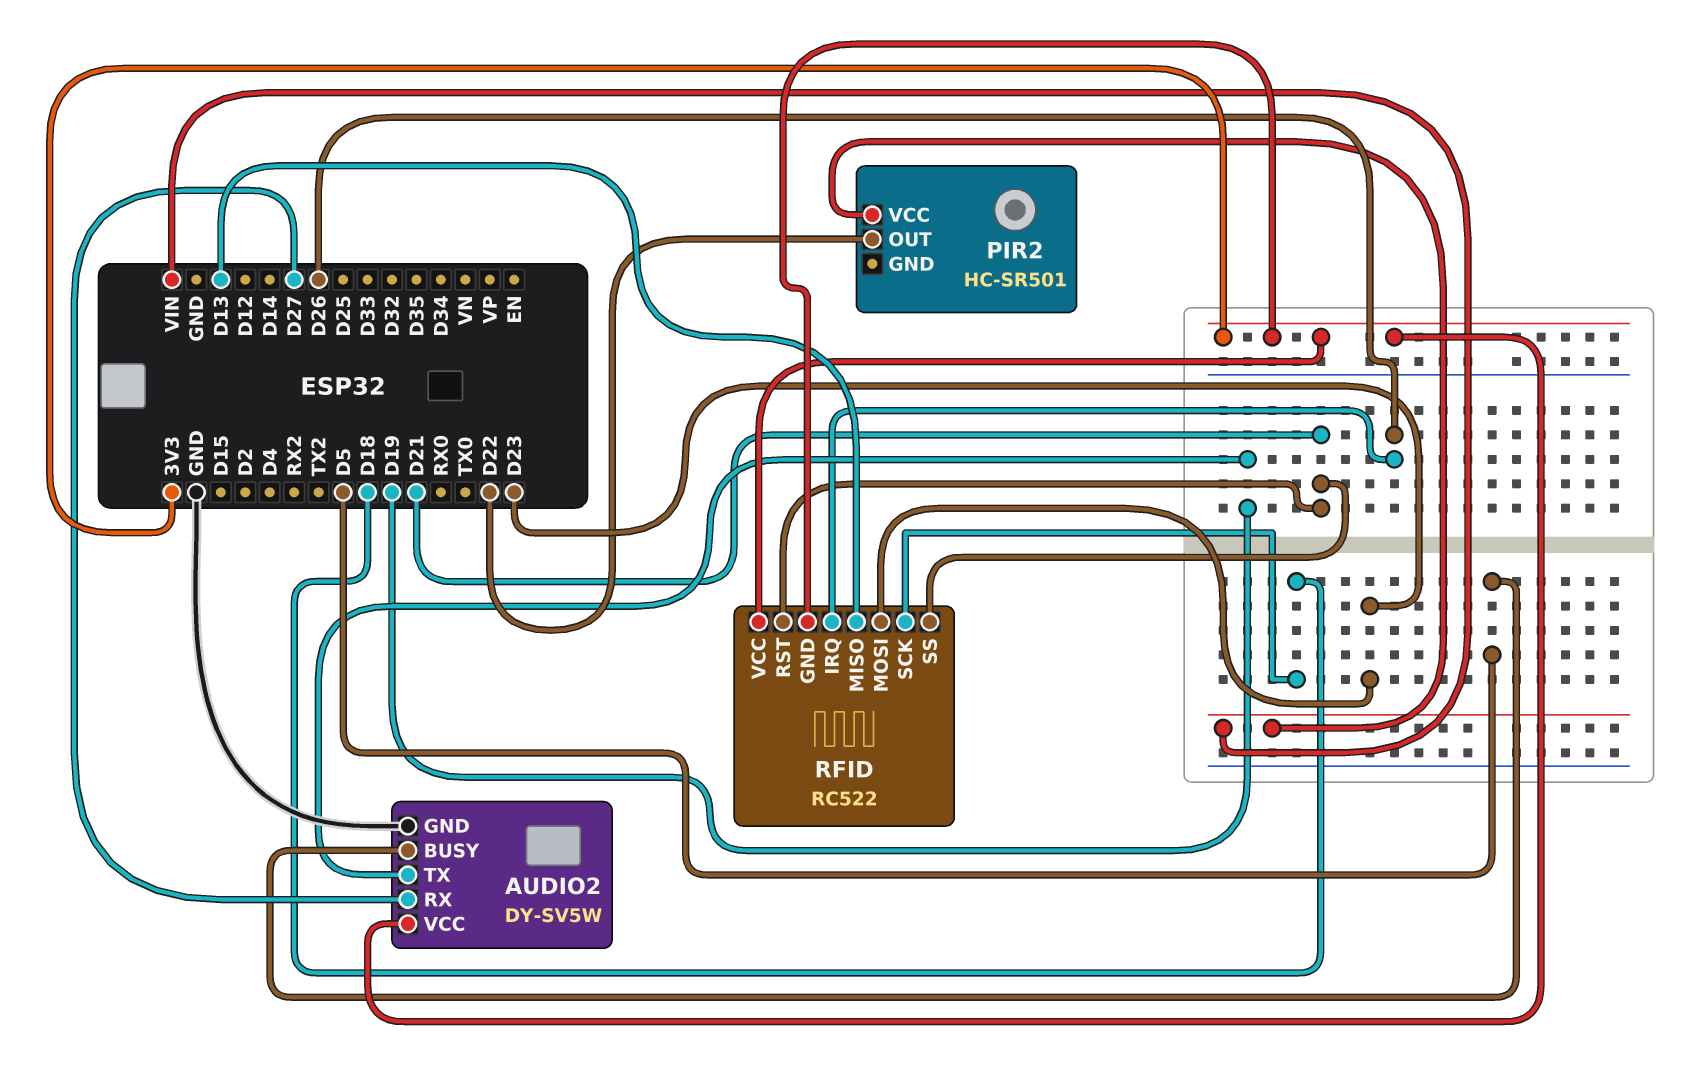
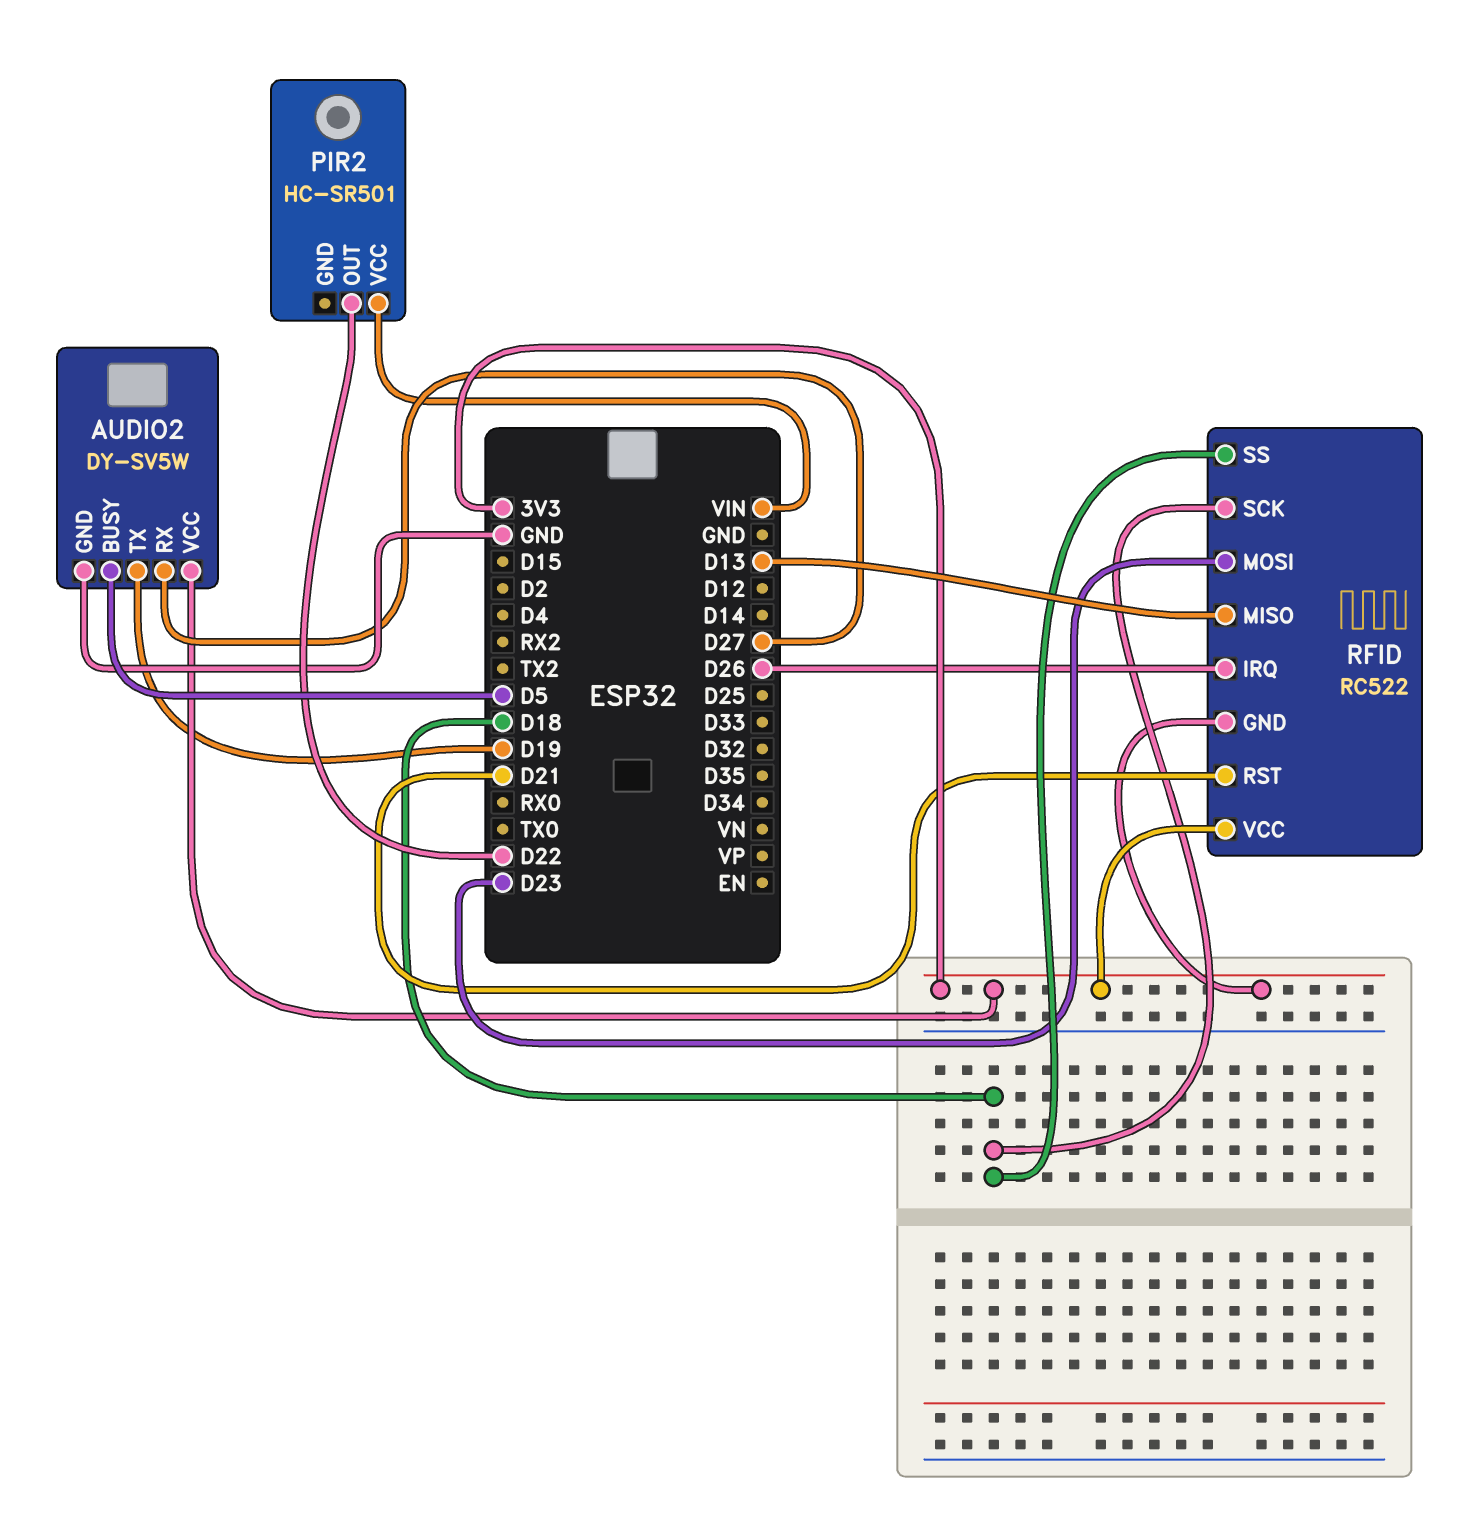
RFID pin SS: D21 -> D18

